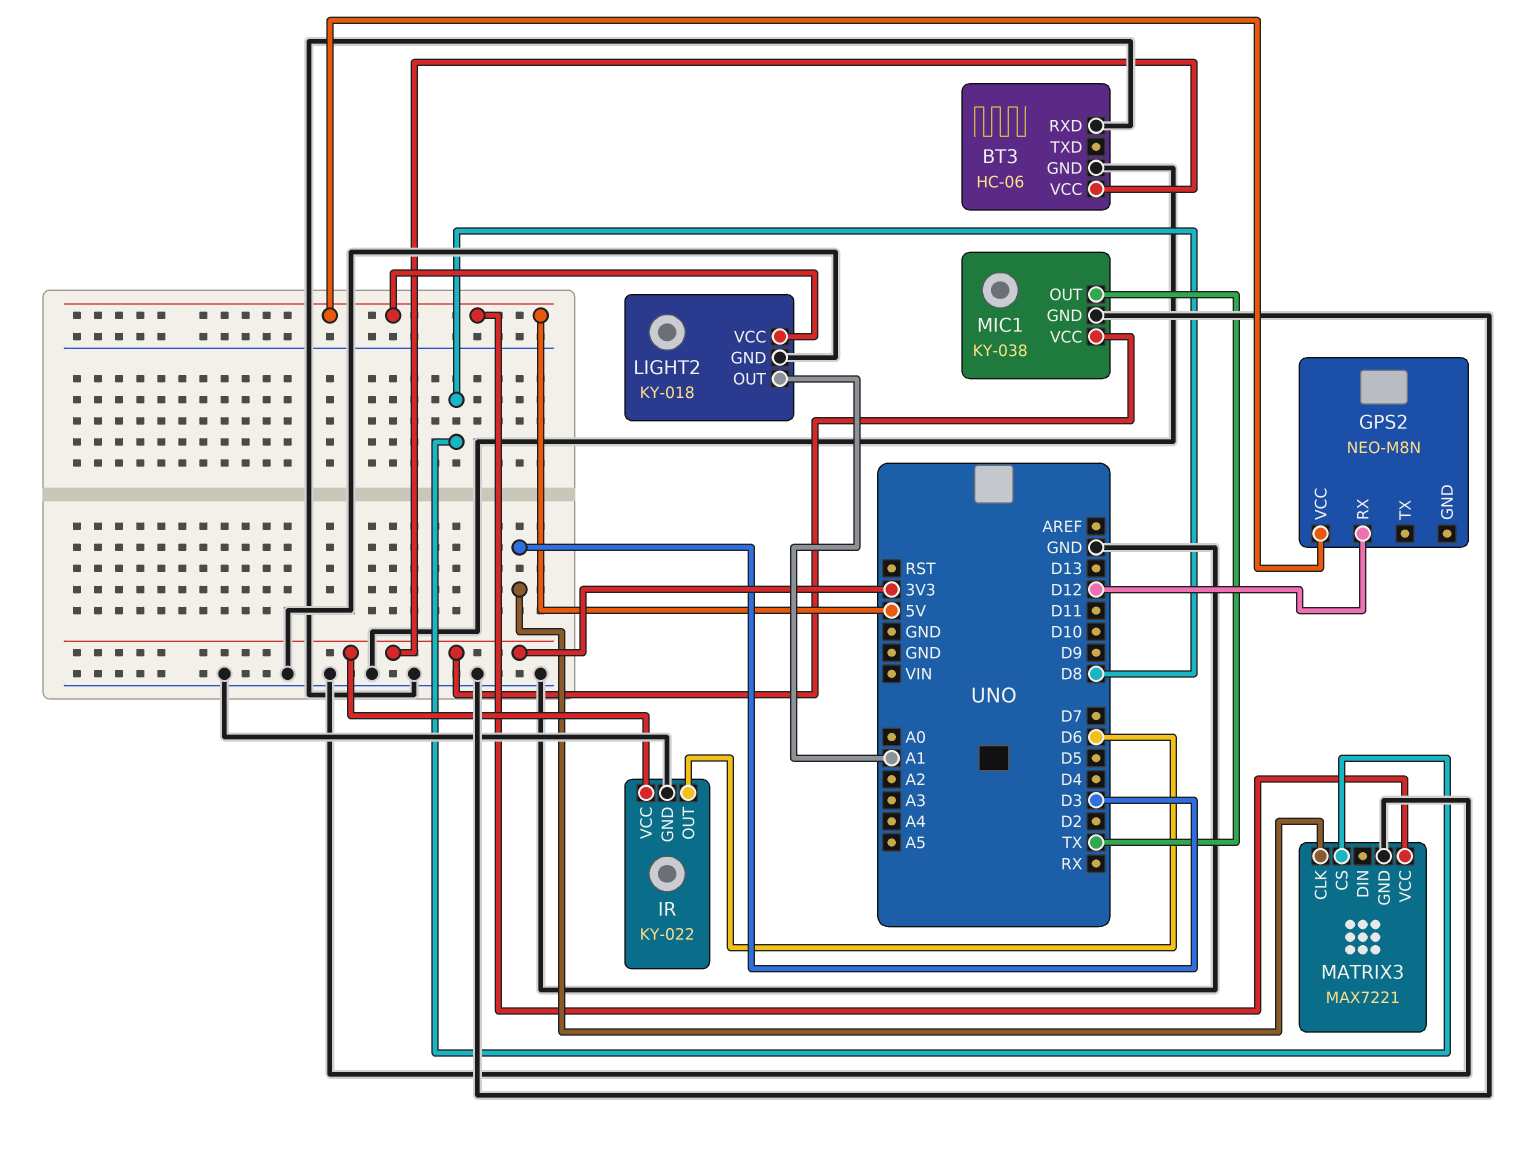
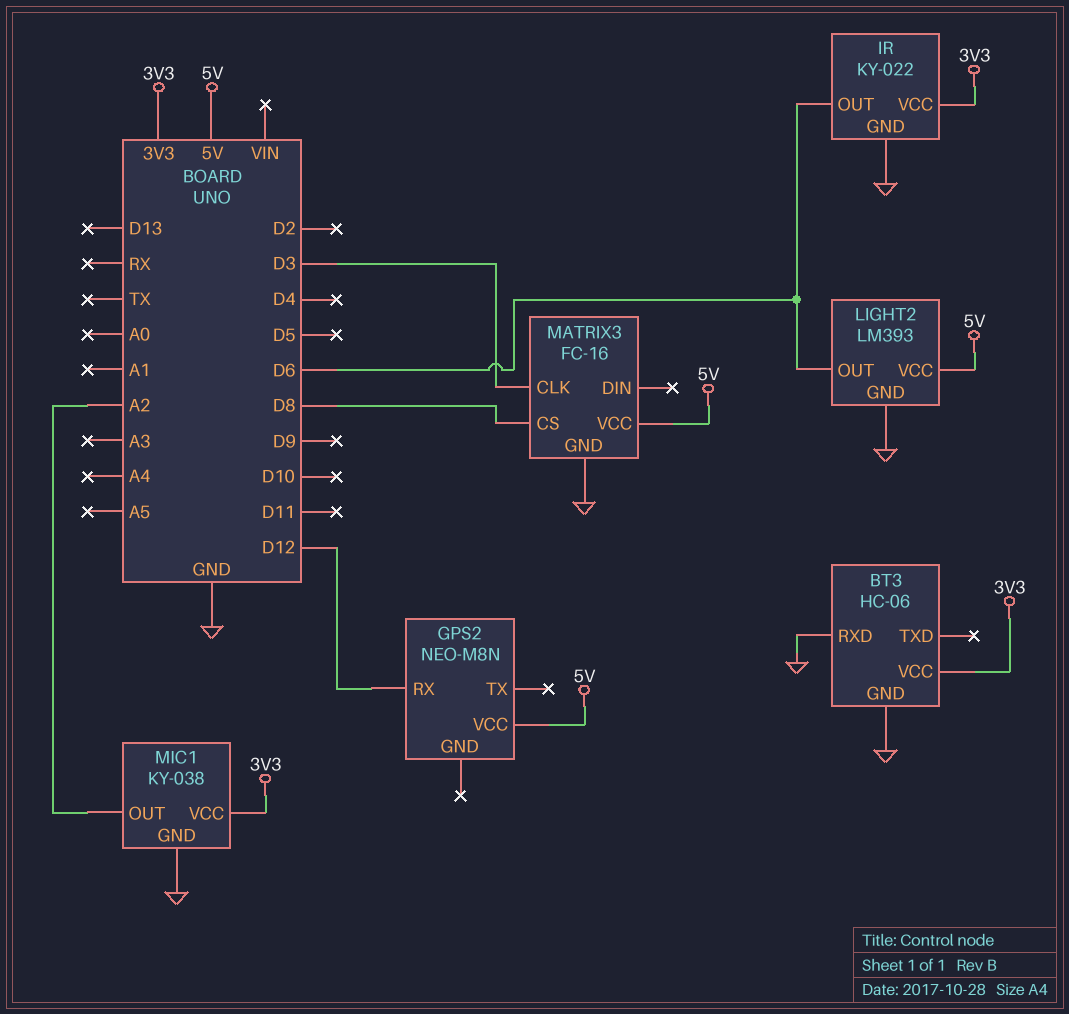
LIGHT2: KY-018 -> LM393
LIGHT2 pin OUT: A1 -> D6
MATRIX3: MAX7221 -> FC-16
MIC1 pin OUT: TX -> A2

